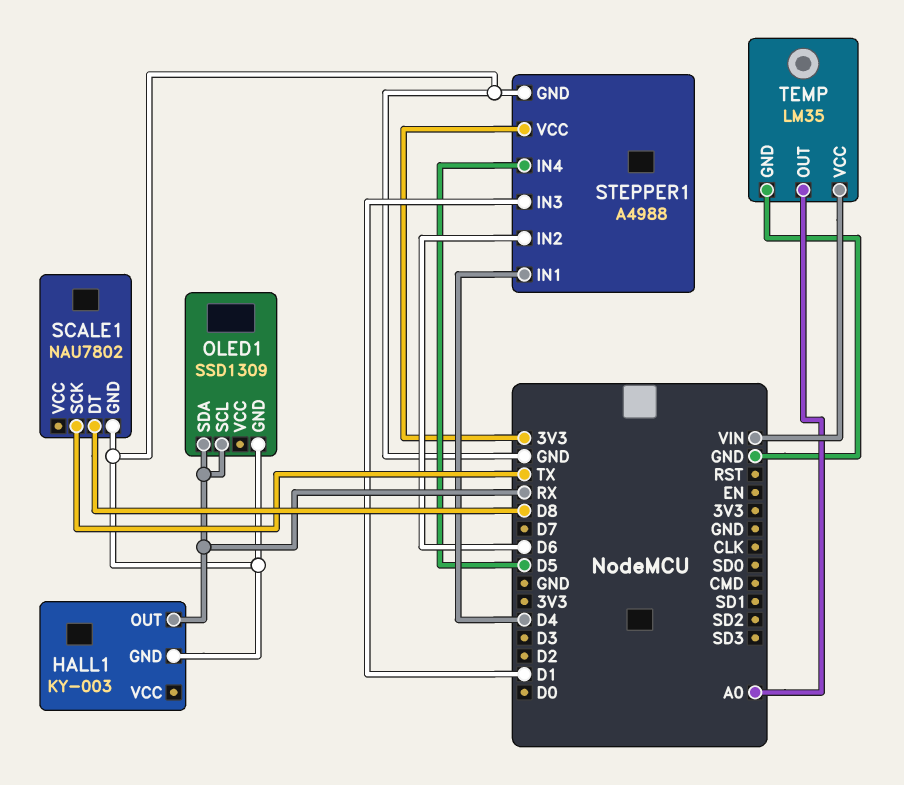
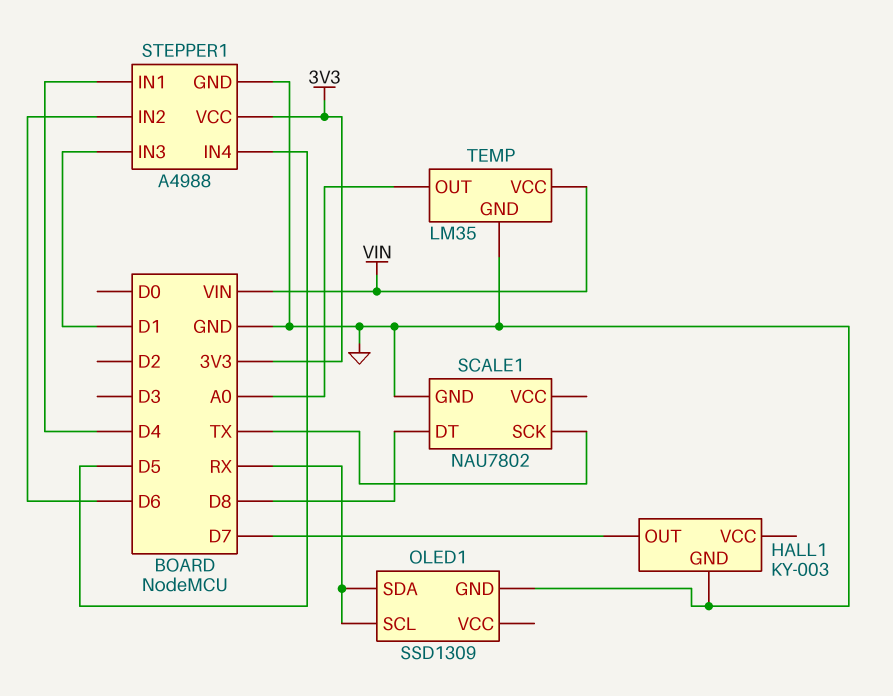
HALL1 pin OUT: RX -> D7

